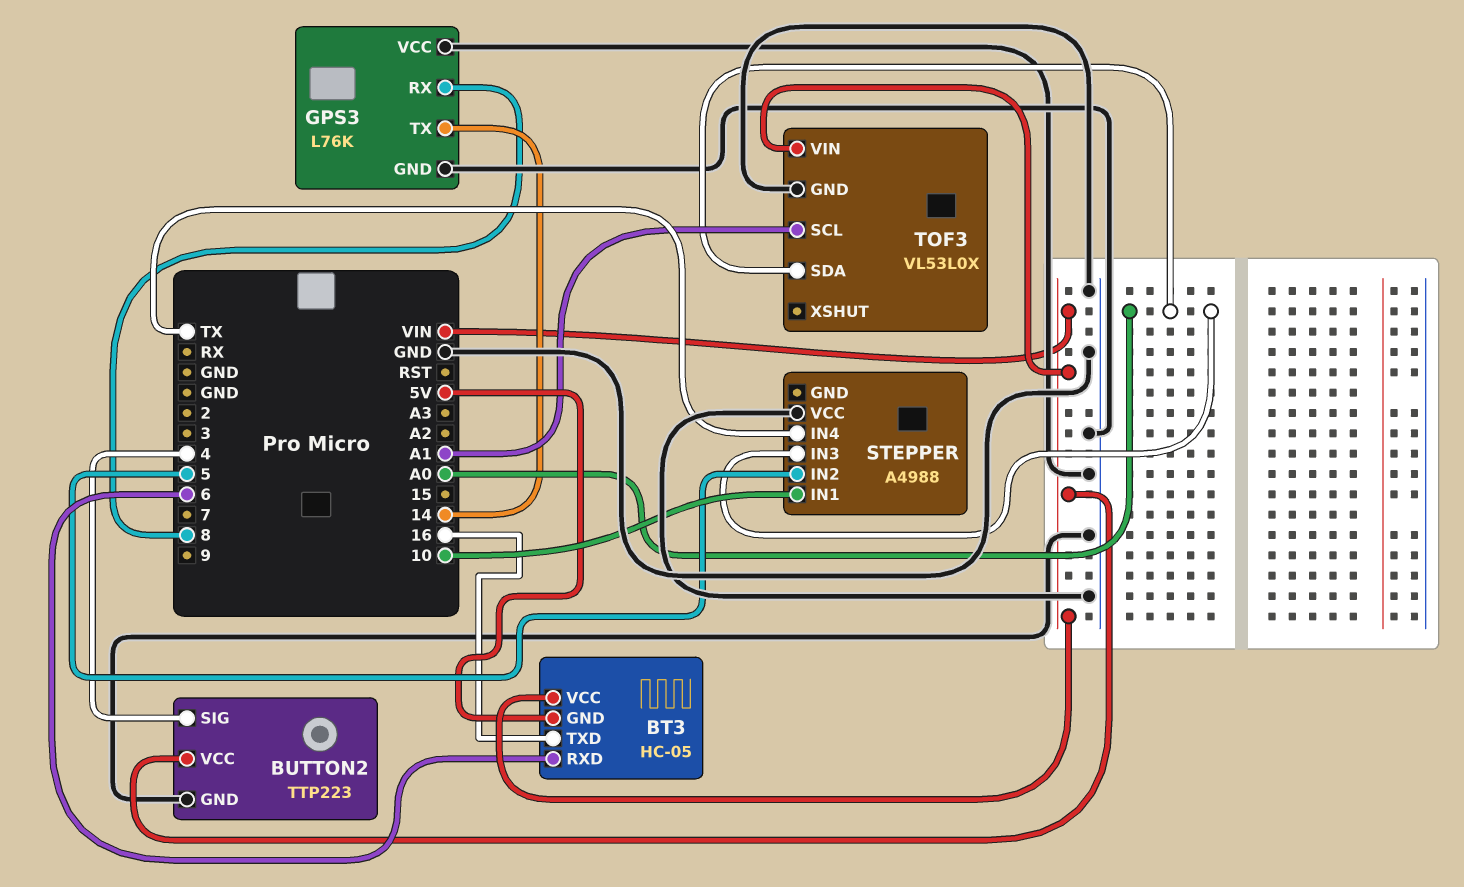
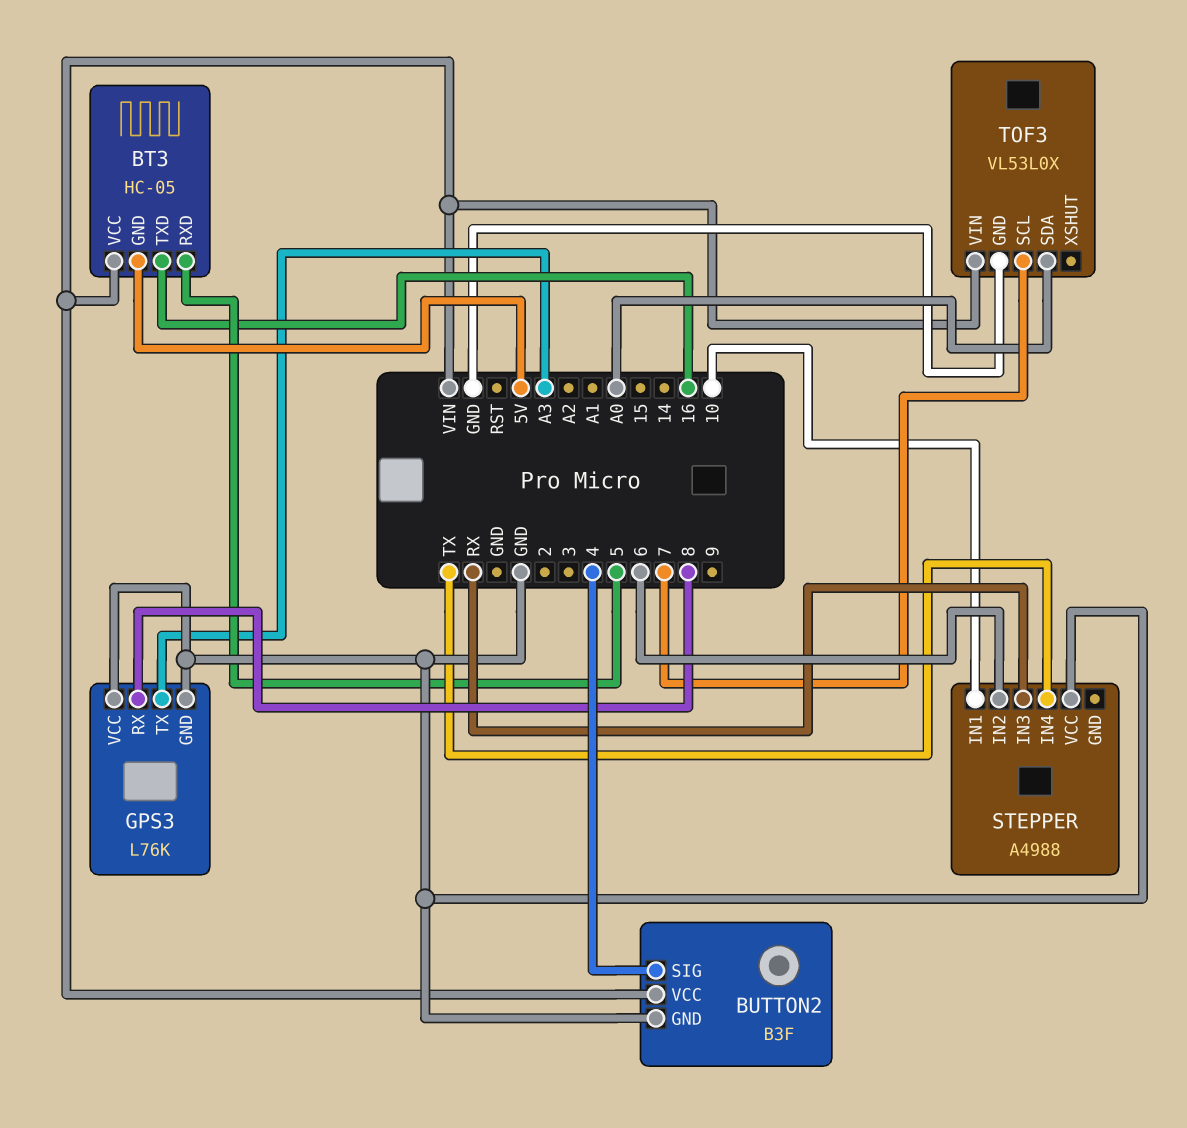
BT3 pin RXD: 6 -> 5
BUTTON2: TTP223 -> B3F
GPS3 pin TX: 14 -> A3
STEPPER pin IN2: 5 -> 6
STEPPER pin IN3: A0 -> RX
TOF3 pin SCL: A1 -> 7

